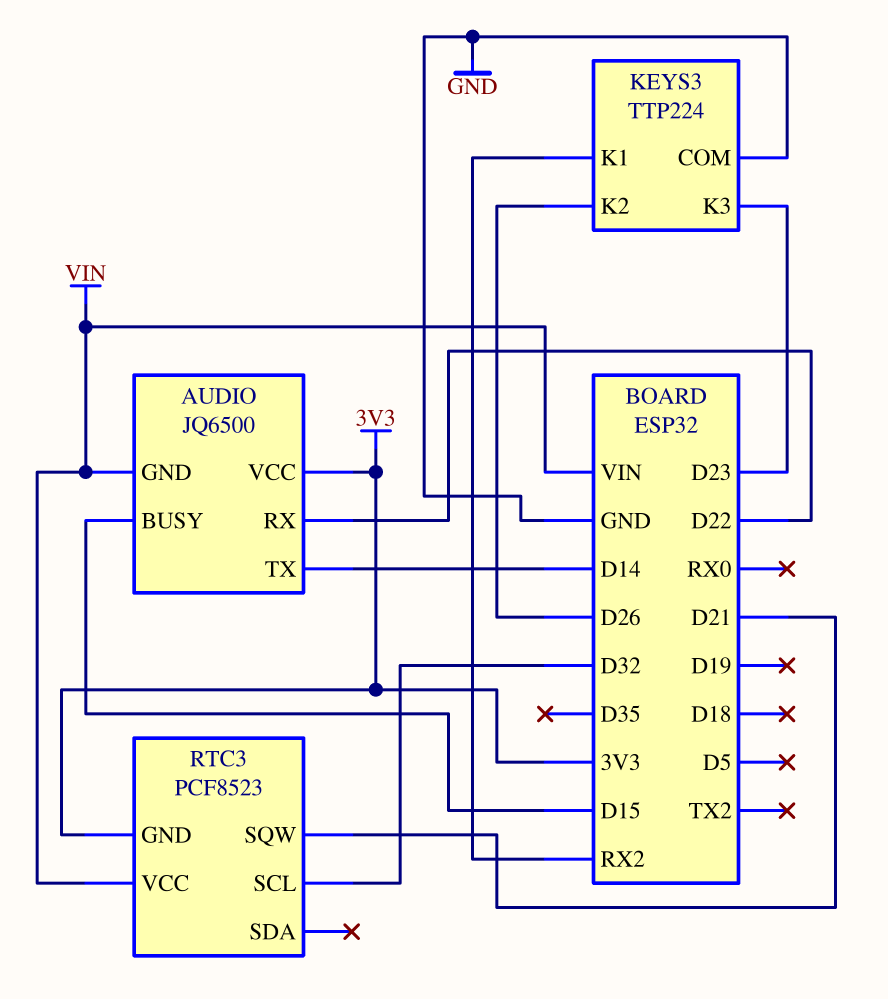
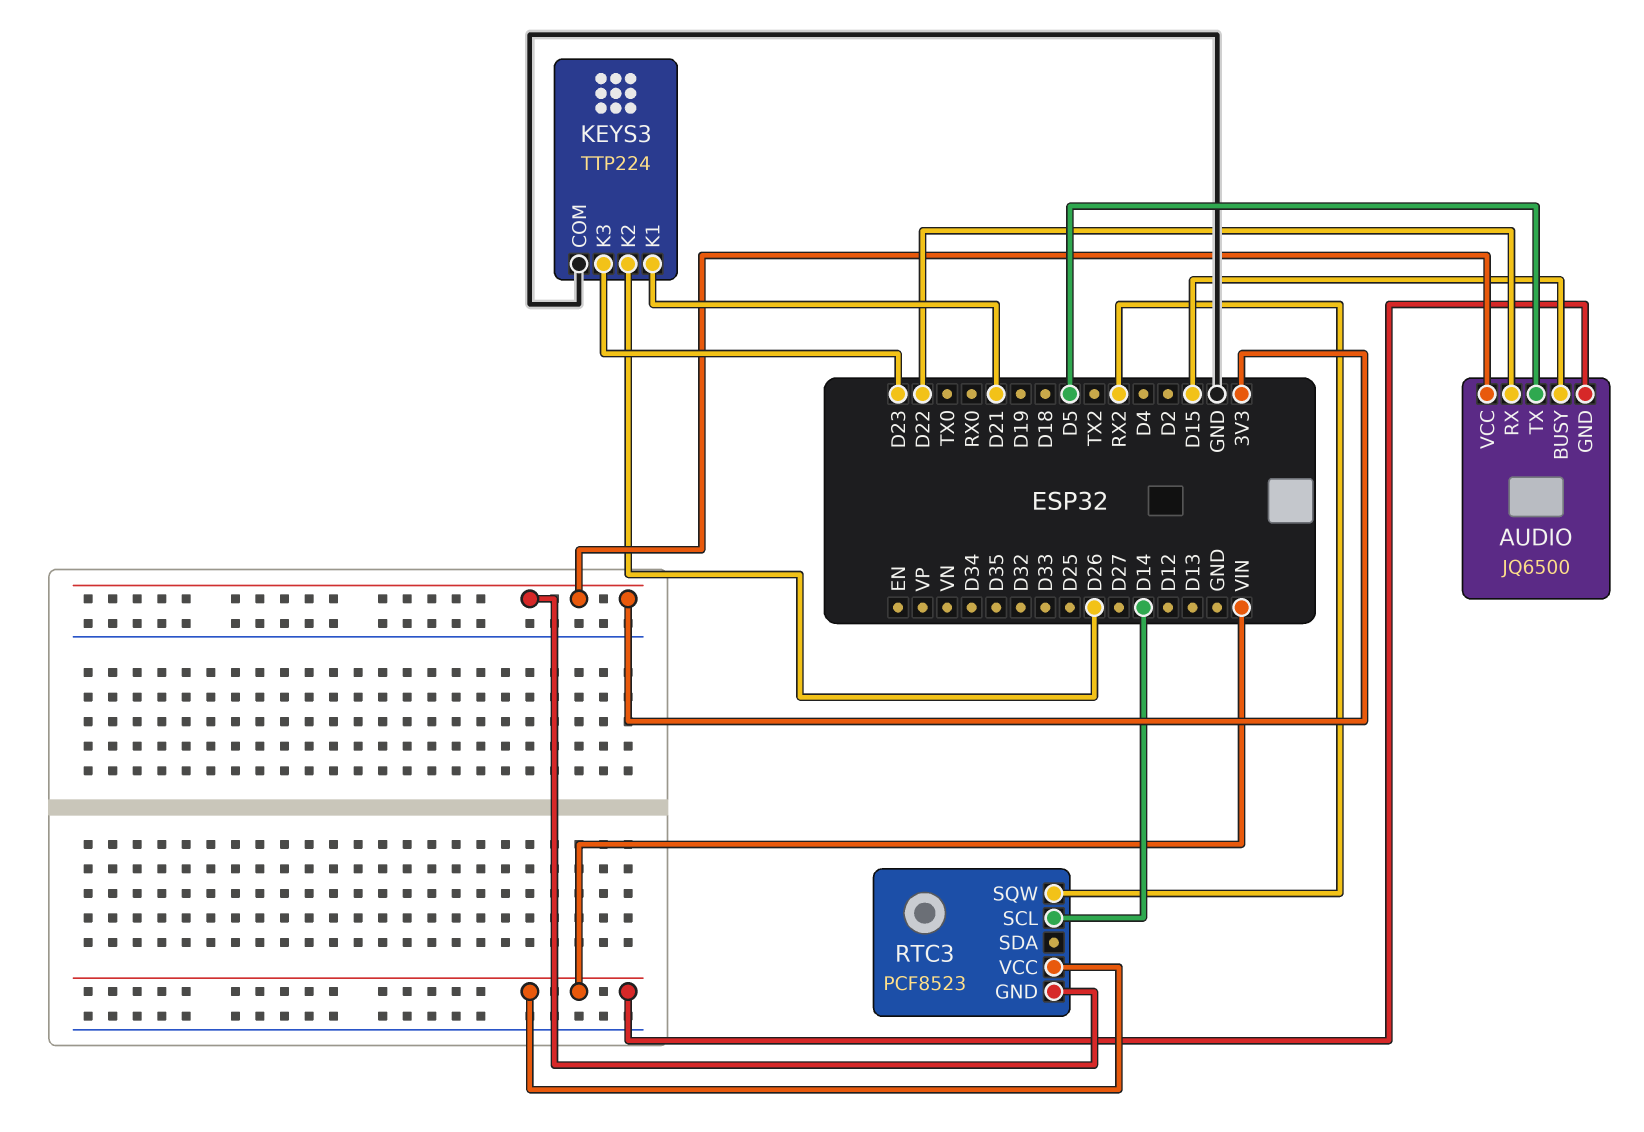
AUDIO pin TX: D14 -> D5
KEYS3 pin K1: RX2 -> D21
RTC3 pin SCL: D32 -> D14
RTC3 pin SQW: D21 -> RX2

